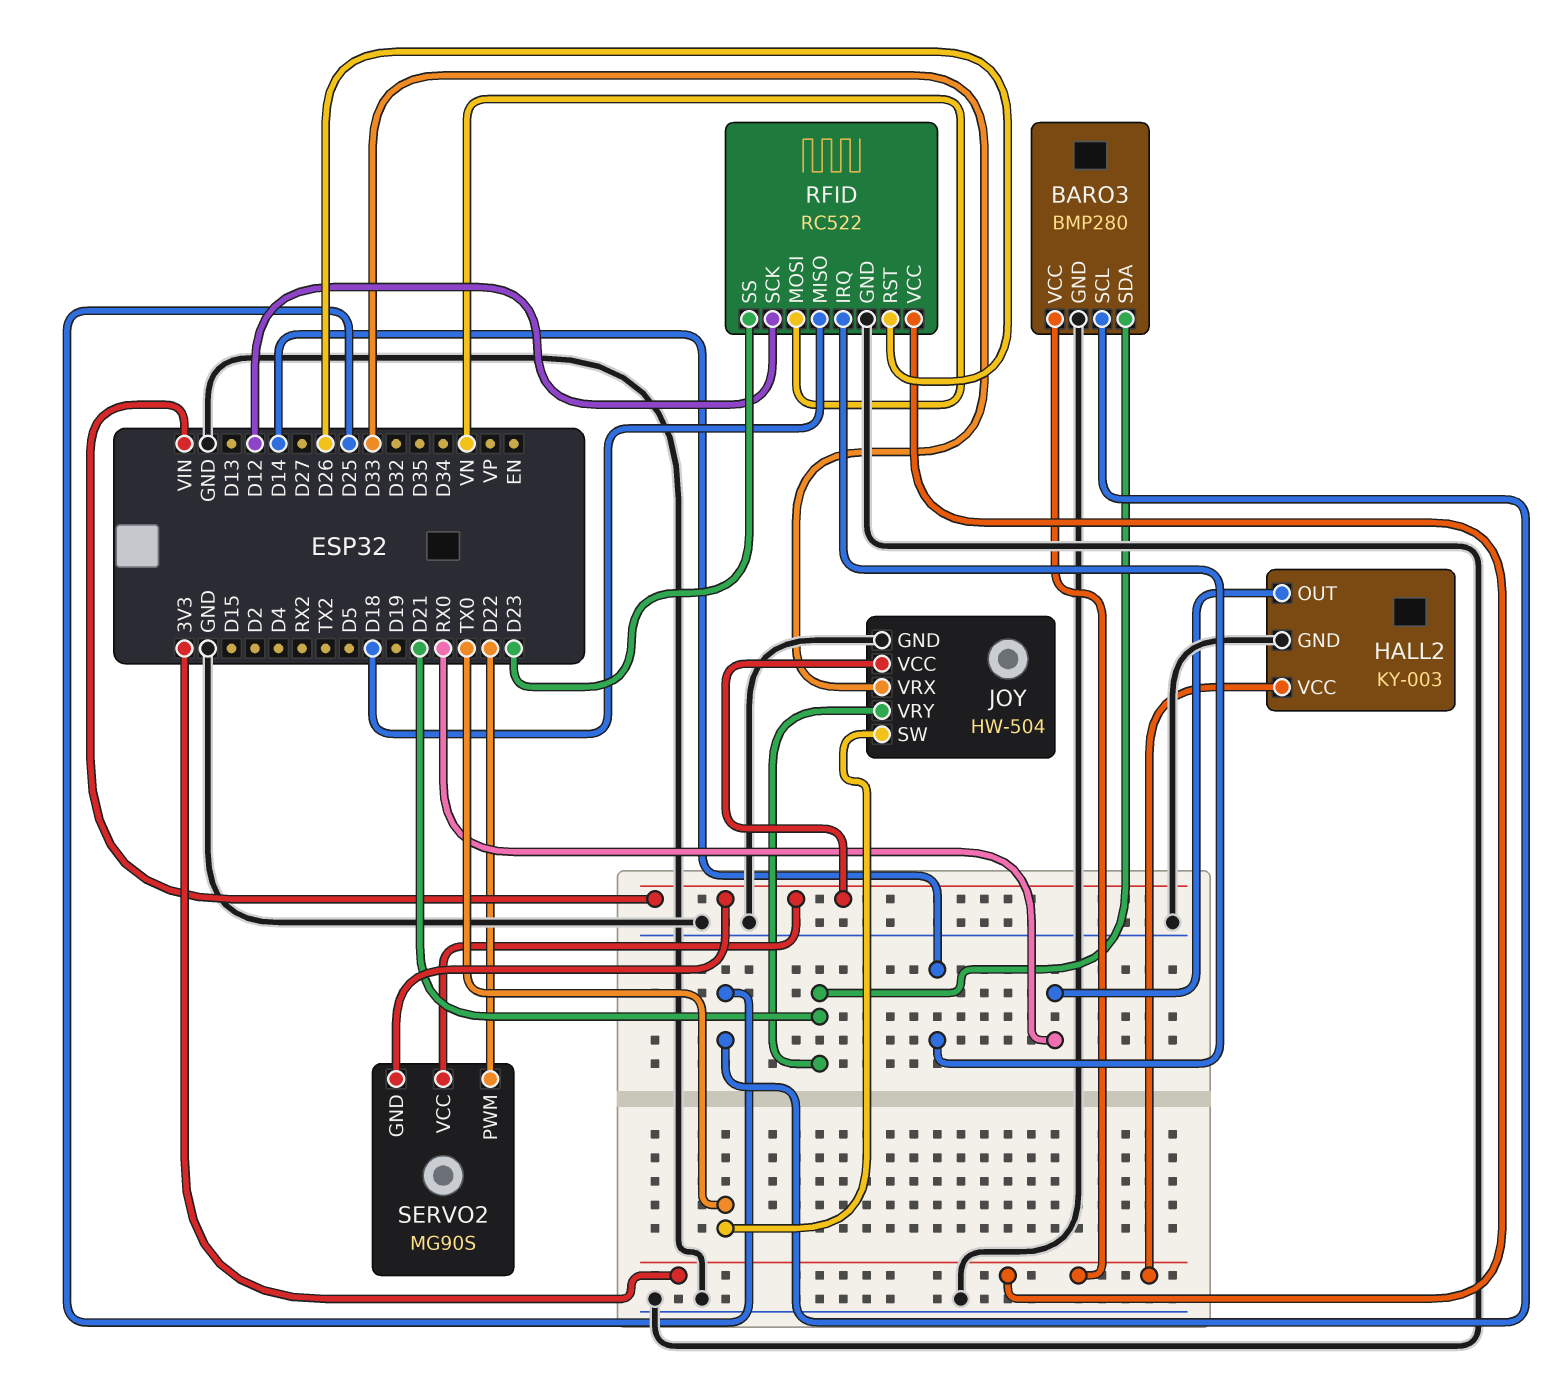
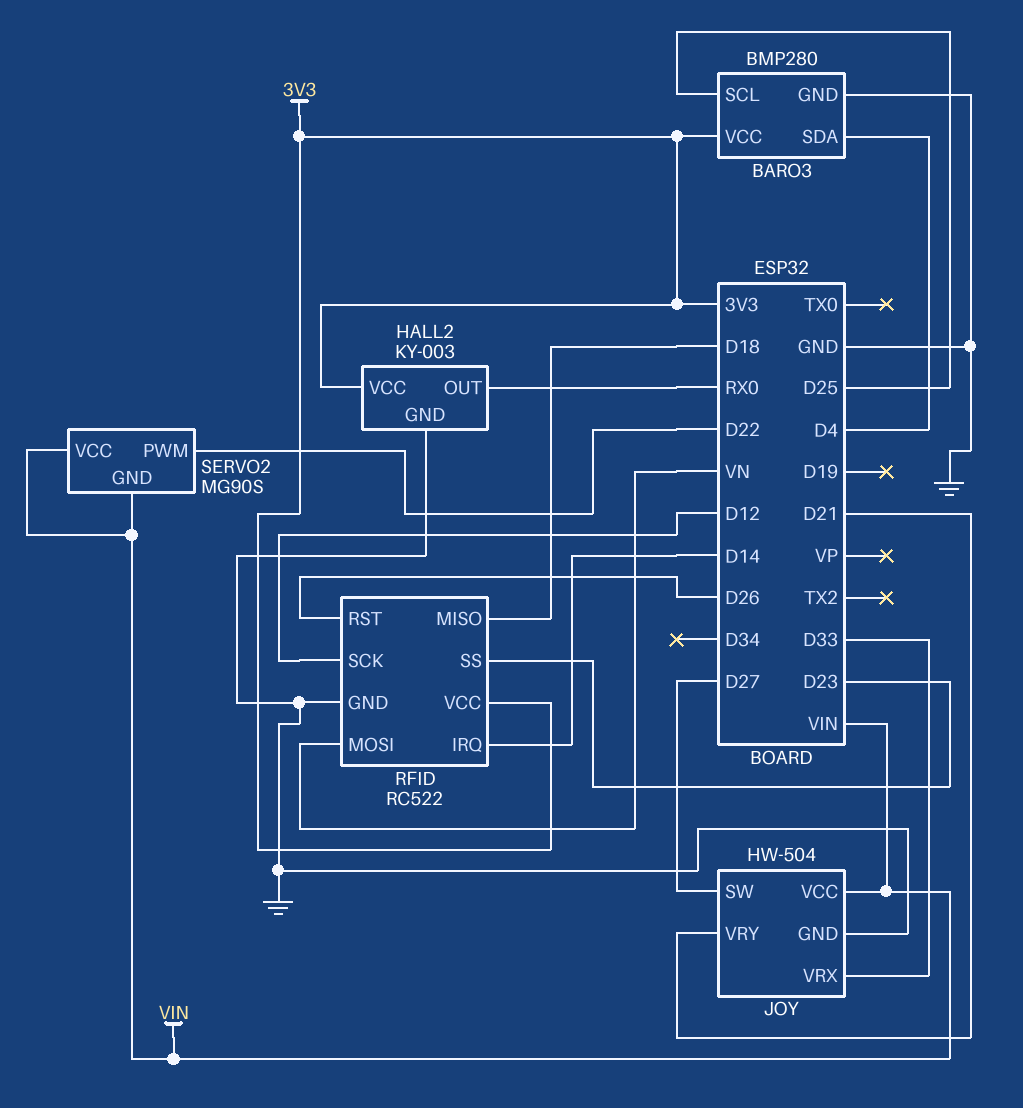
BARO3 pin SDA: D21 -> D4
JOY pin SW: TX0 -> D27

